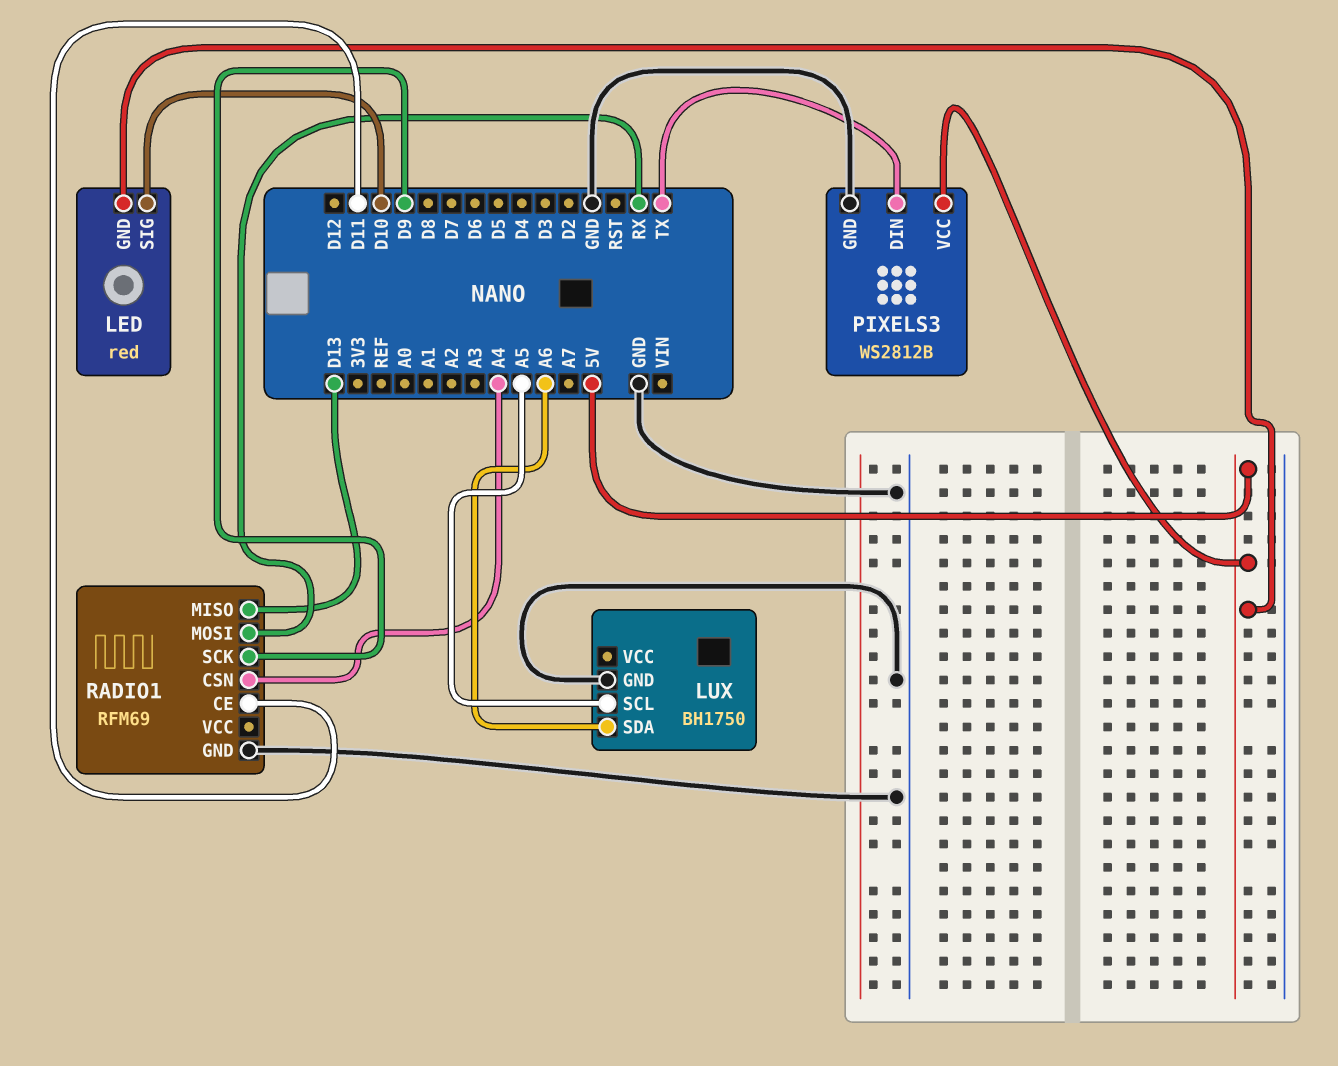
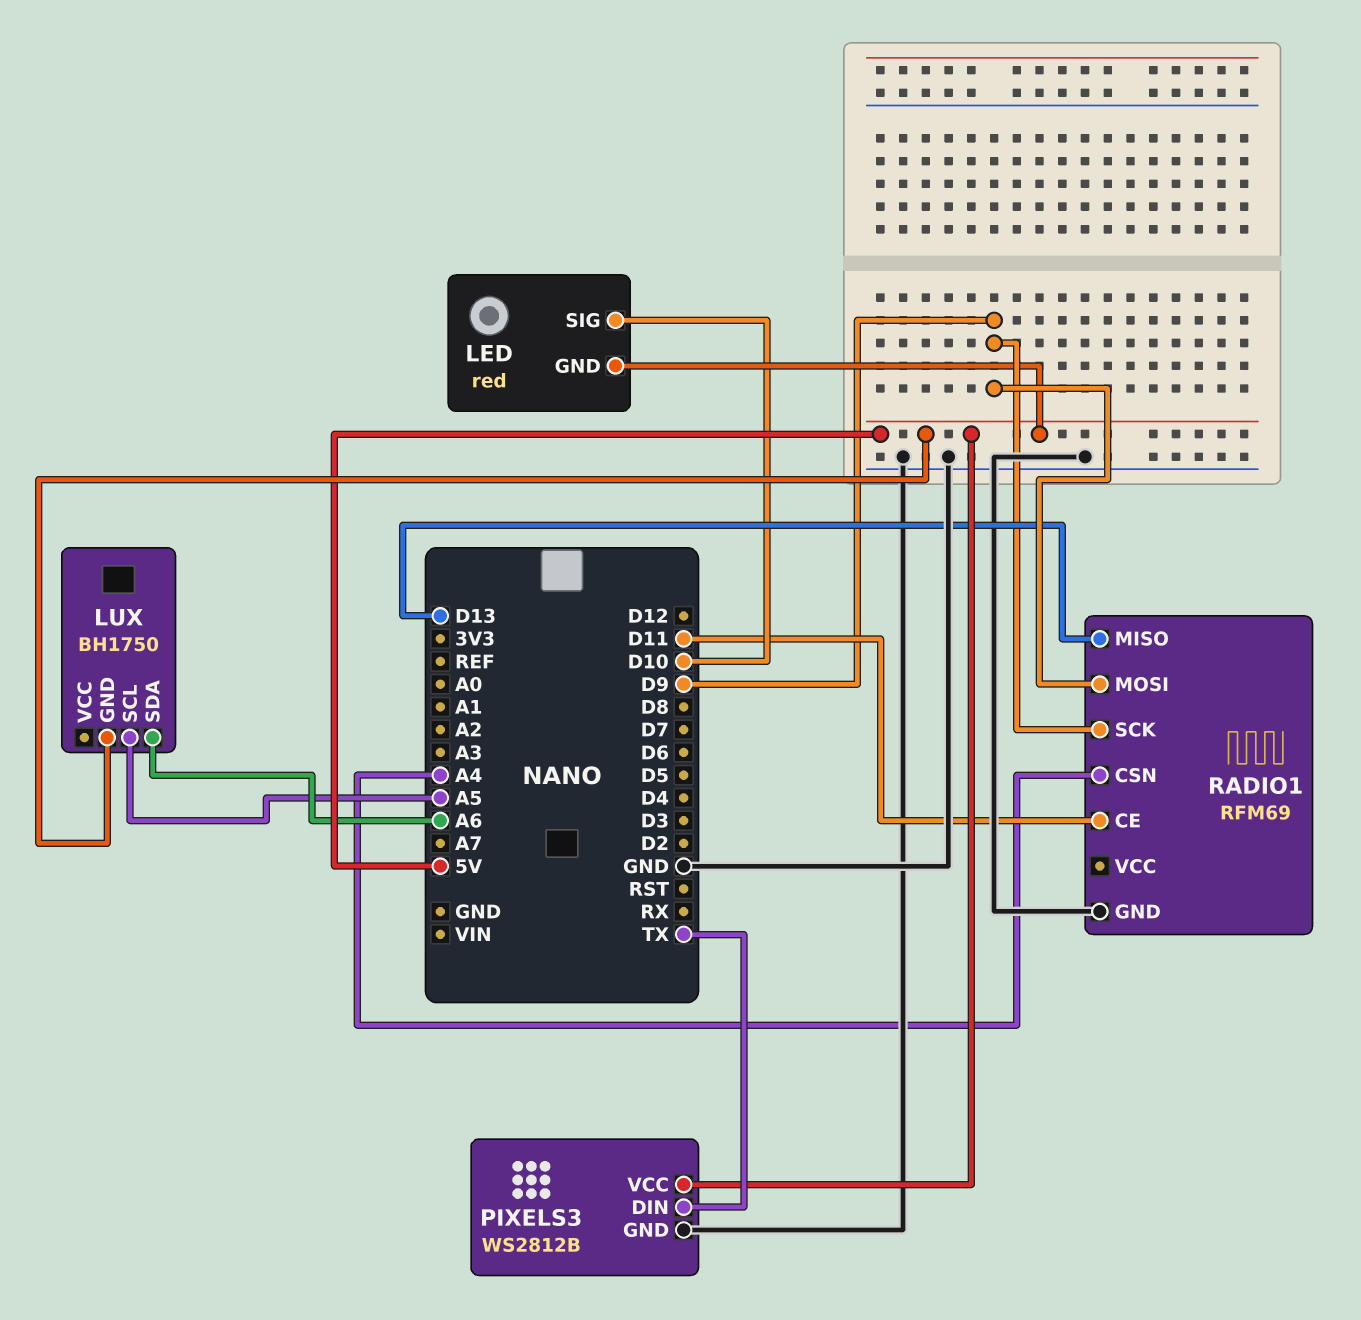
LUX pin GND: GND -> 5V
RADIO1 pin MOSI: RX -> D9

